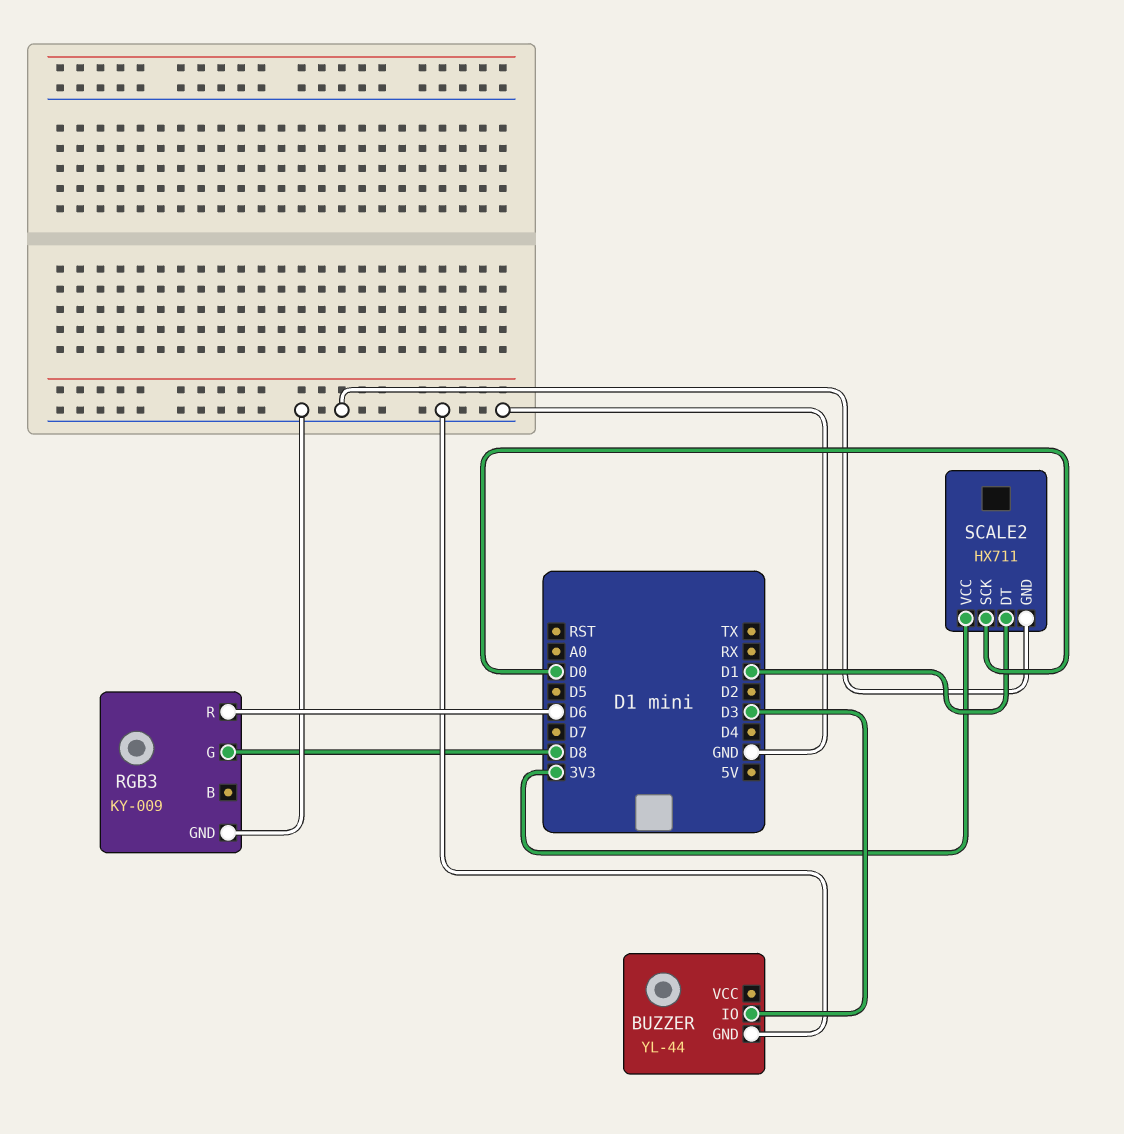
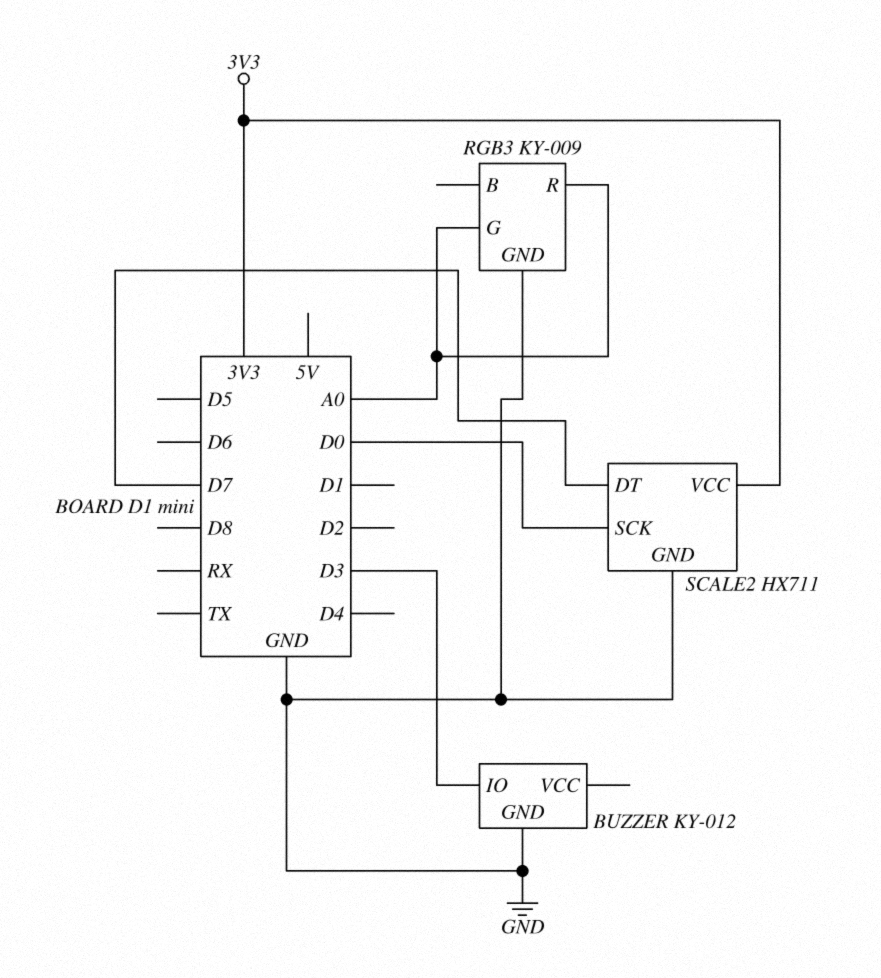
BUZZER: YL-44 -> KY-012
RGB3 pin G: D8 -> A0
RGB3 pin R: D6 -> A0
SCALE2 pin DT: D1 -> D7

